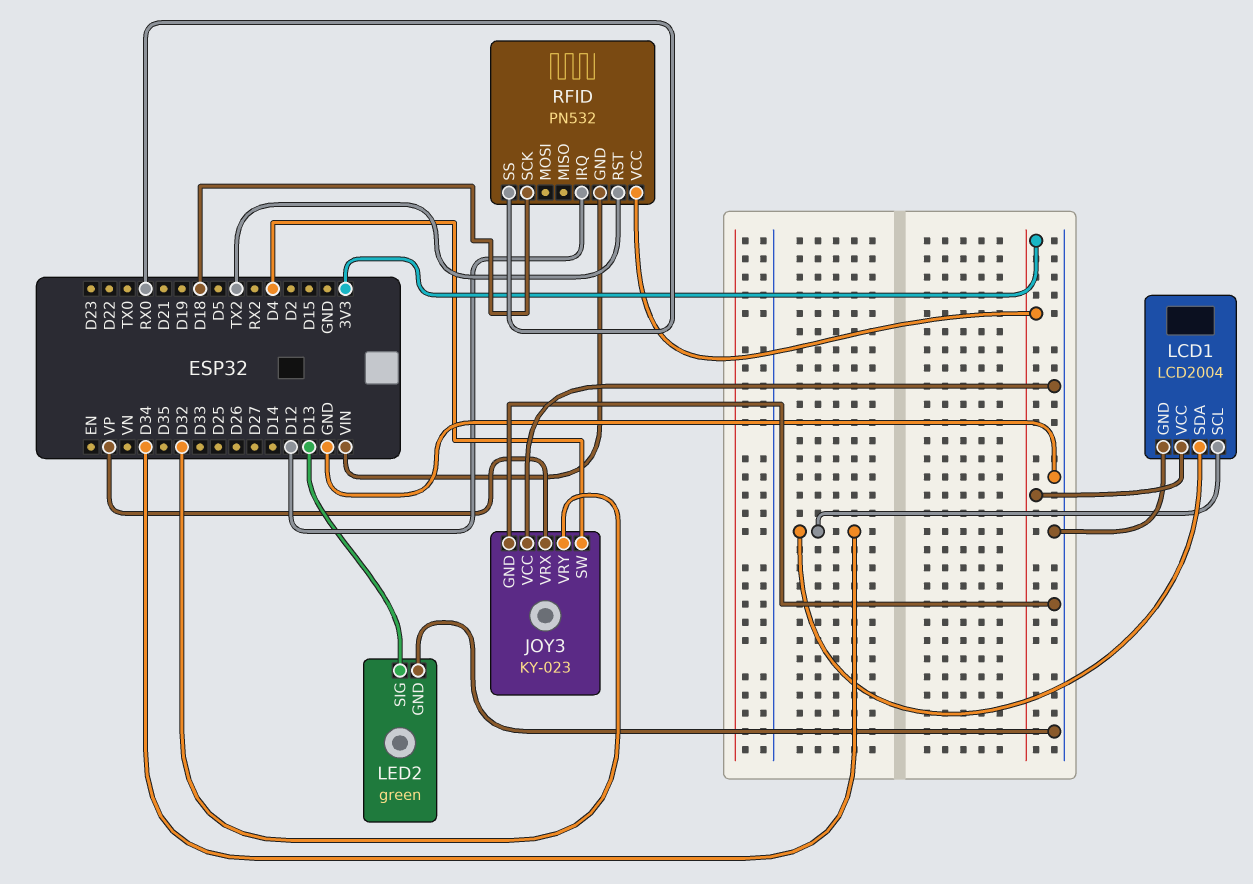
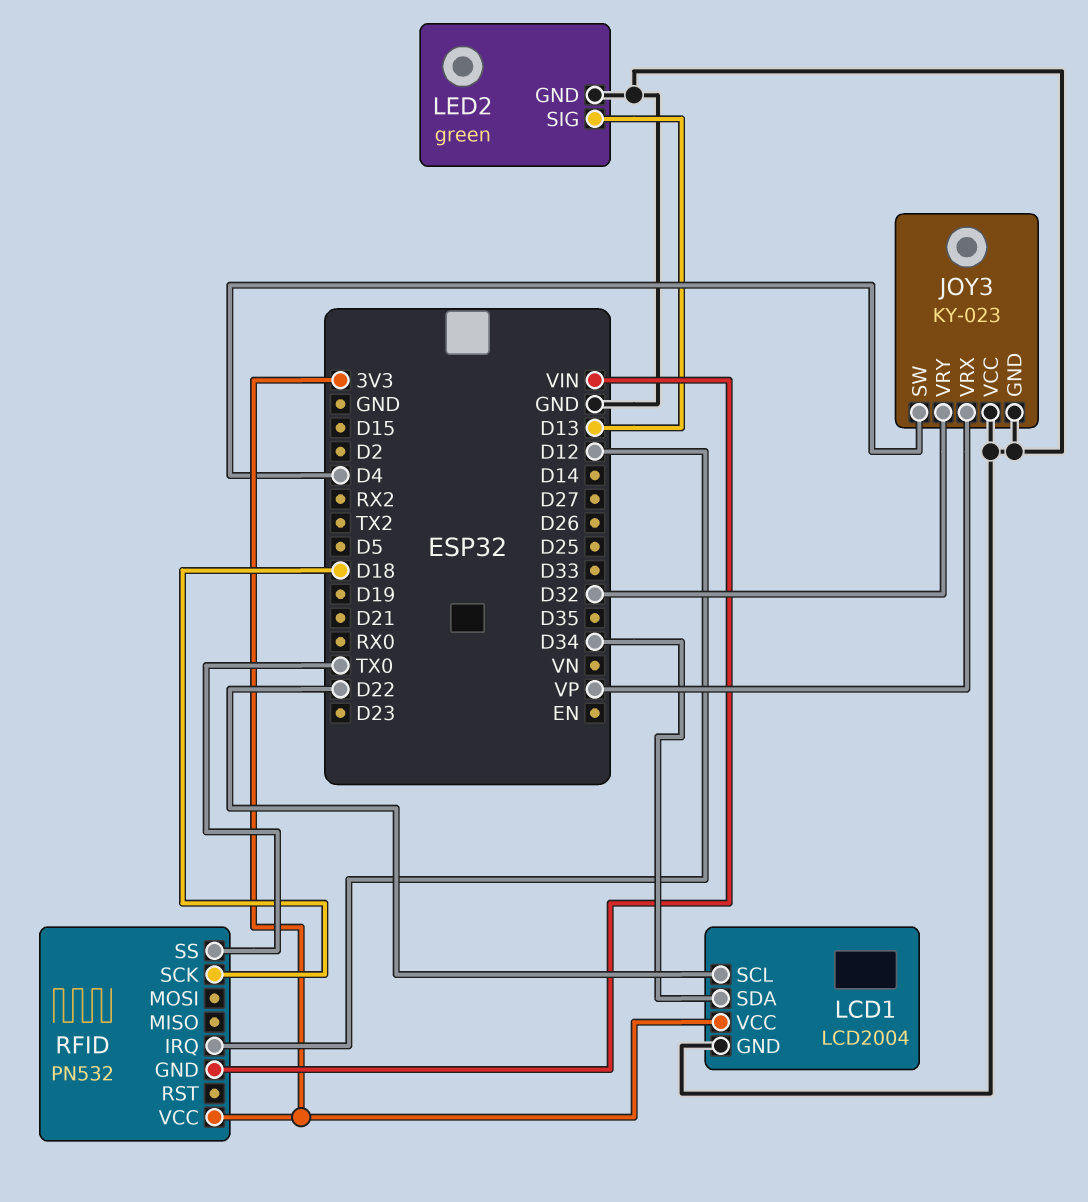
LCD1 pin SCL: D34 -> D22
RFID pin RST: TX2 -> none
RFID pin SS: RX0 -> TX0

